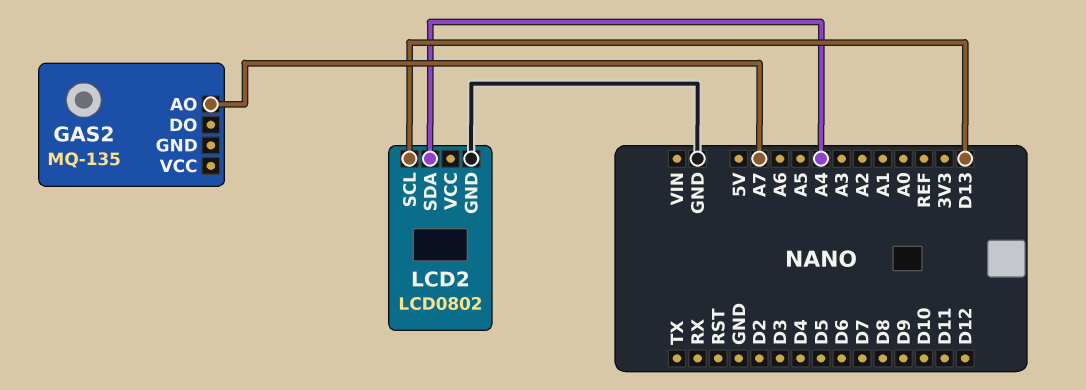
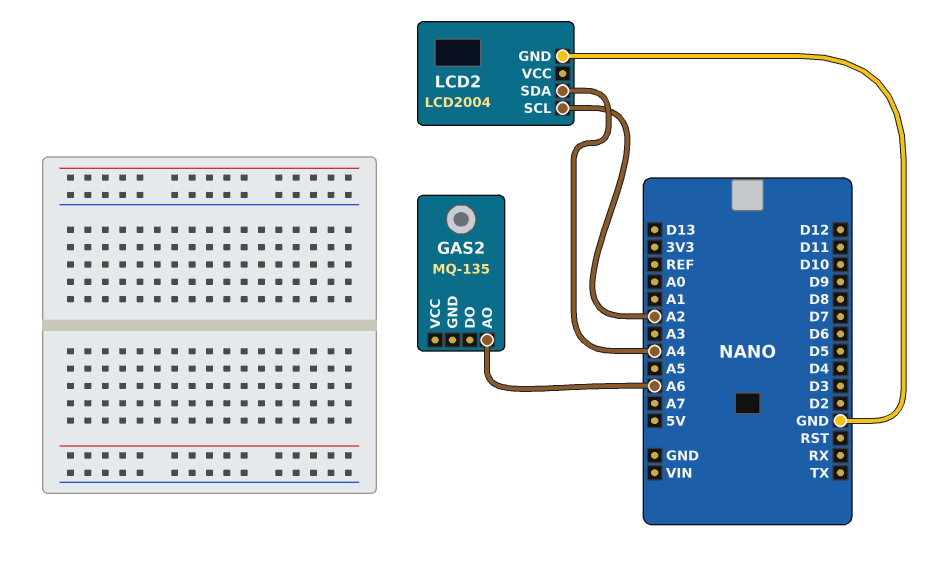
GAS2 pin AO: A7 -> A6
LCD2: LCD0802 -> LCD2004
LCD2 pin SCL: D13 -> A2

